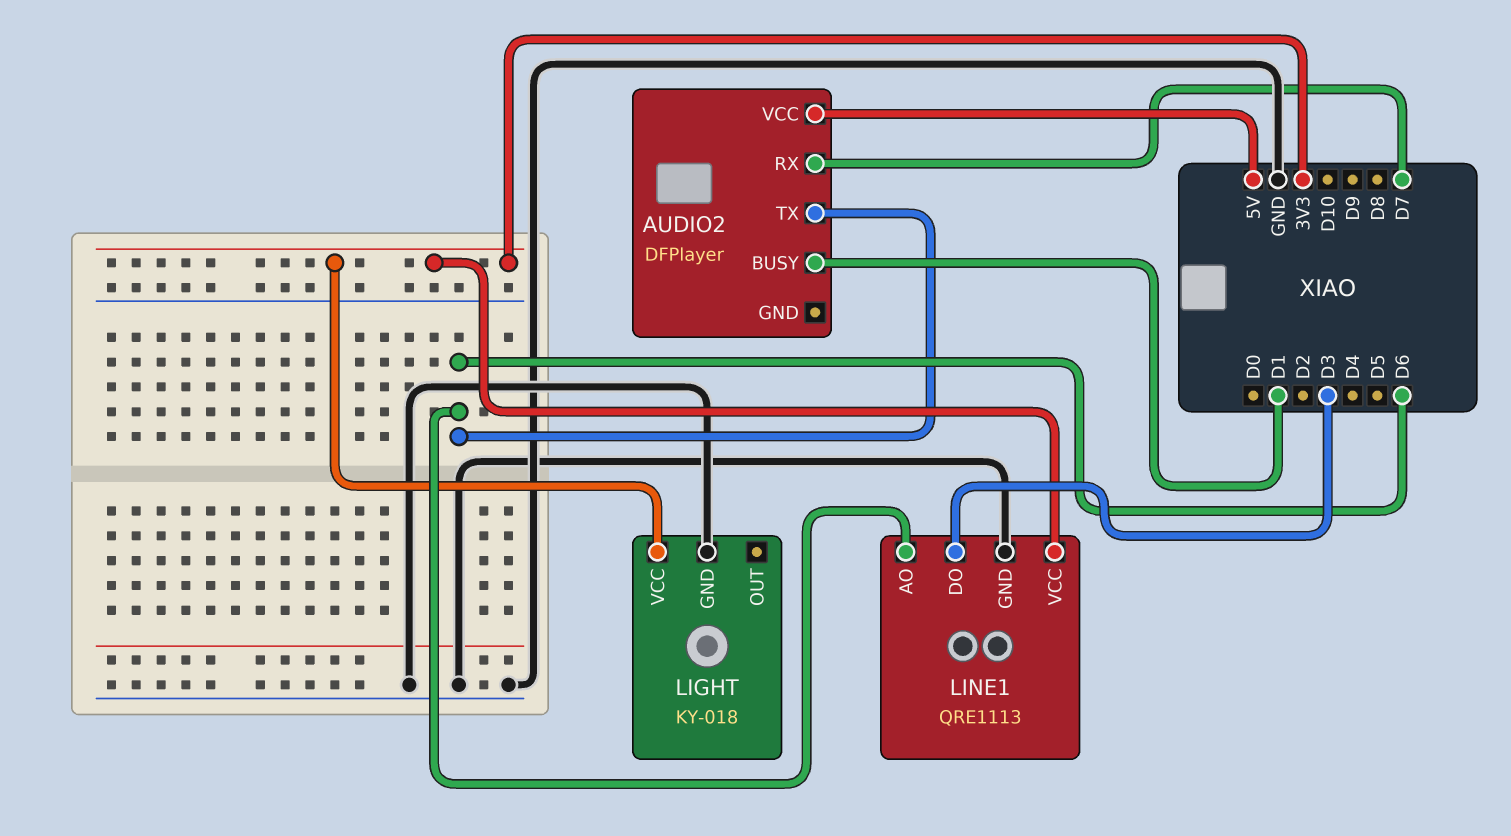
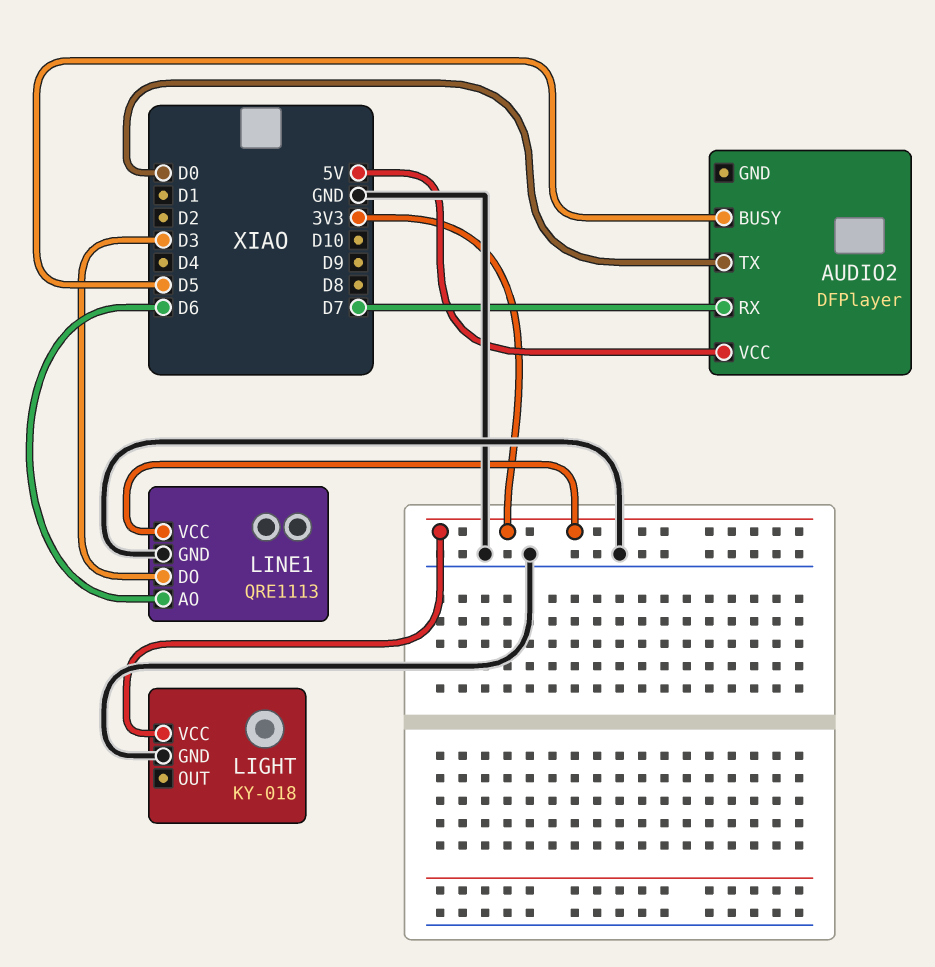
AUDIO2 pin BUSY: D1 -> D5
AUDIO2 pin TX: D6 -> D0

